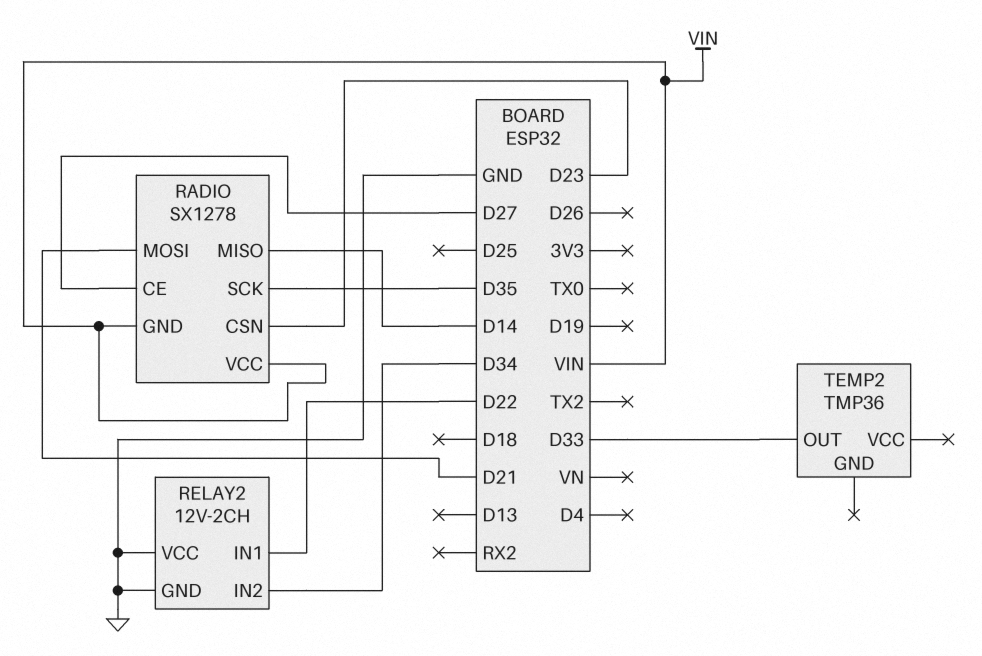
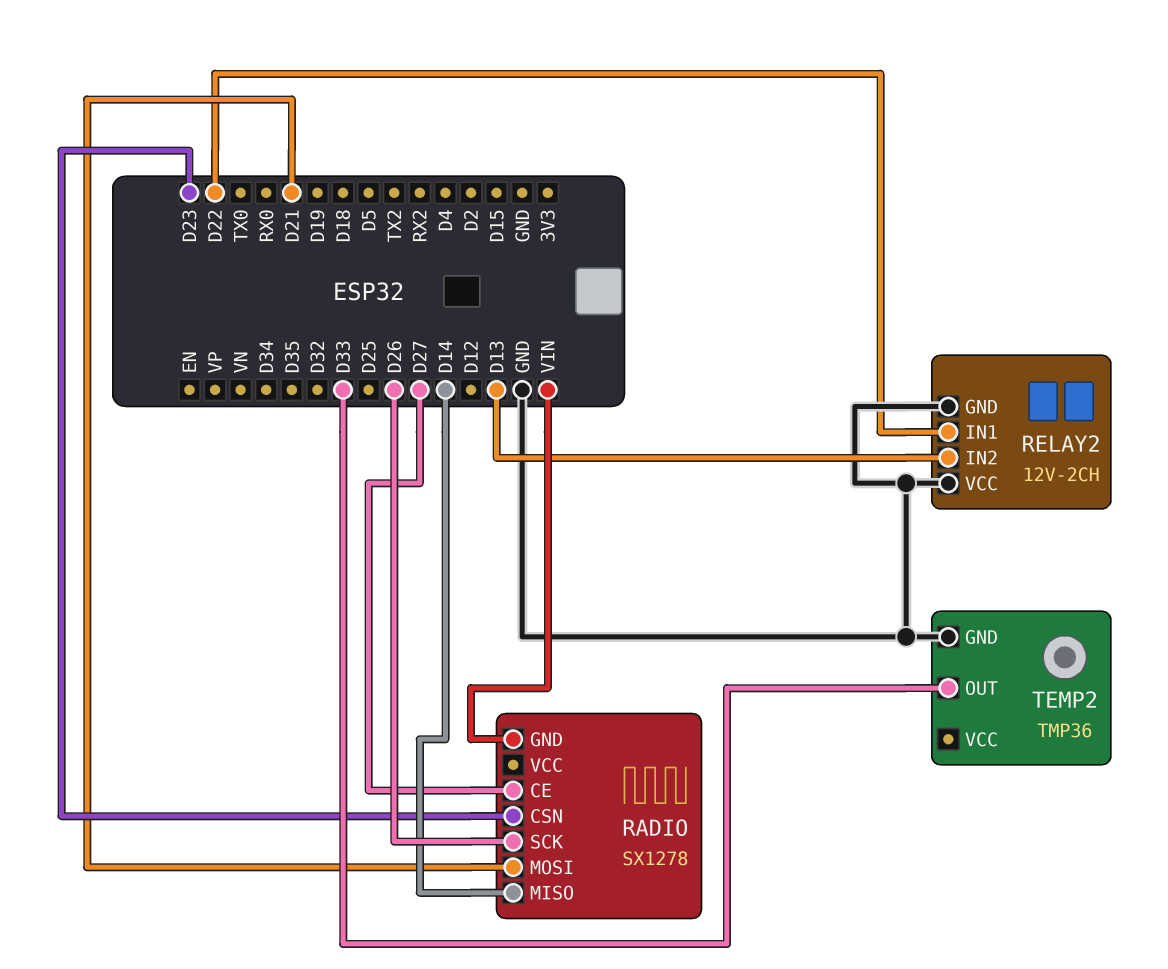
RADIO pin SCK: D35 -> D26
RADIO pin VCC: VIN -> none
RELAY2 pin IN2: D34 -> D13
TEMP2 pin GND: none -> GND

